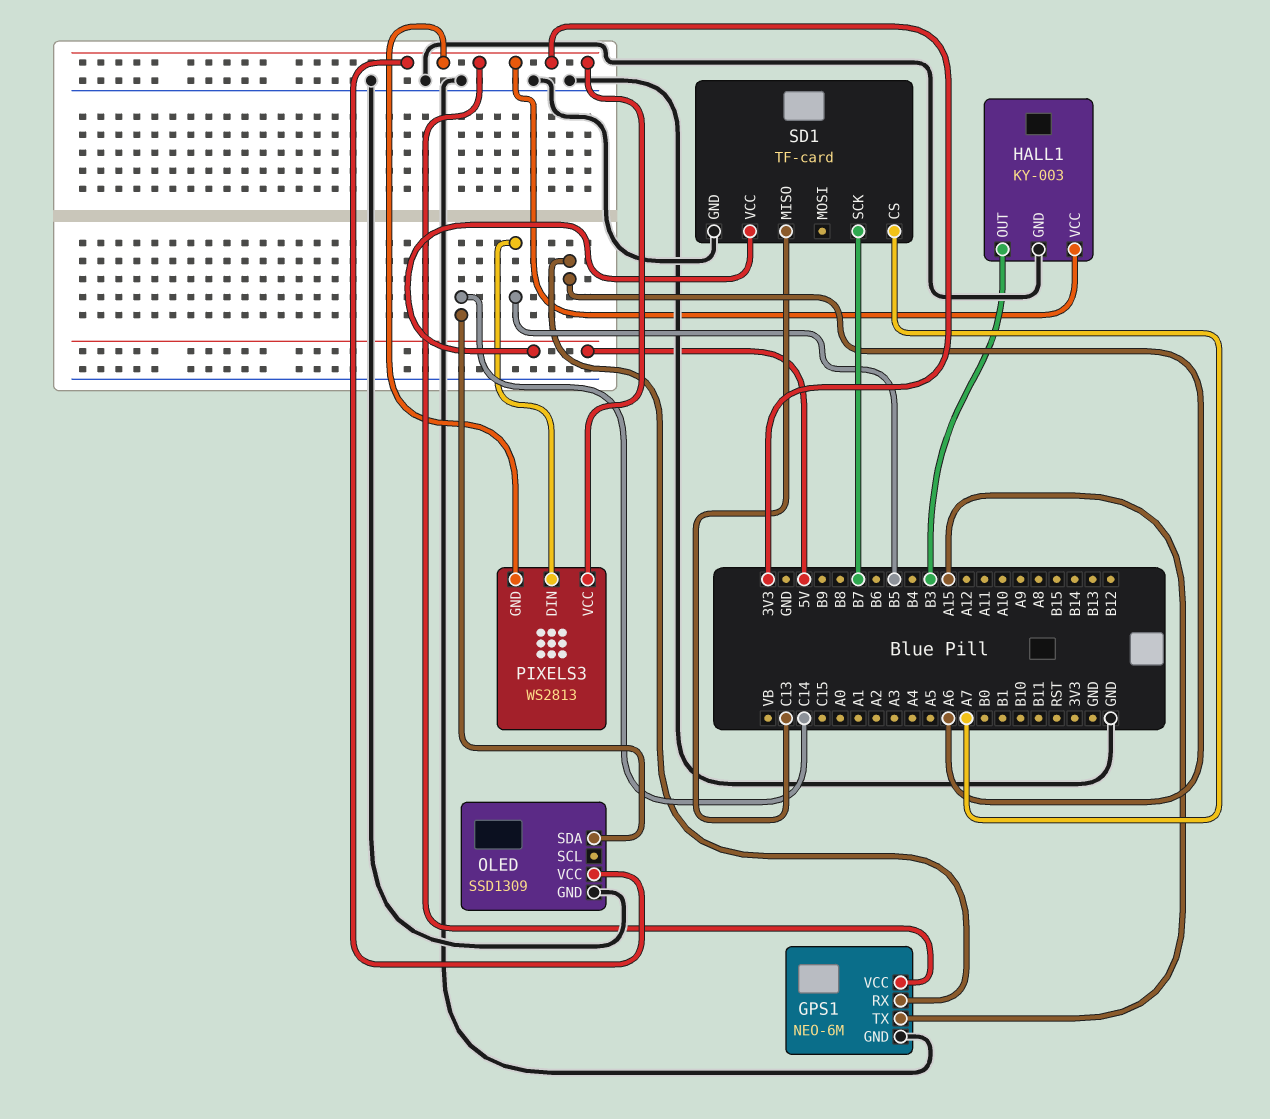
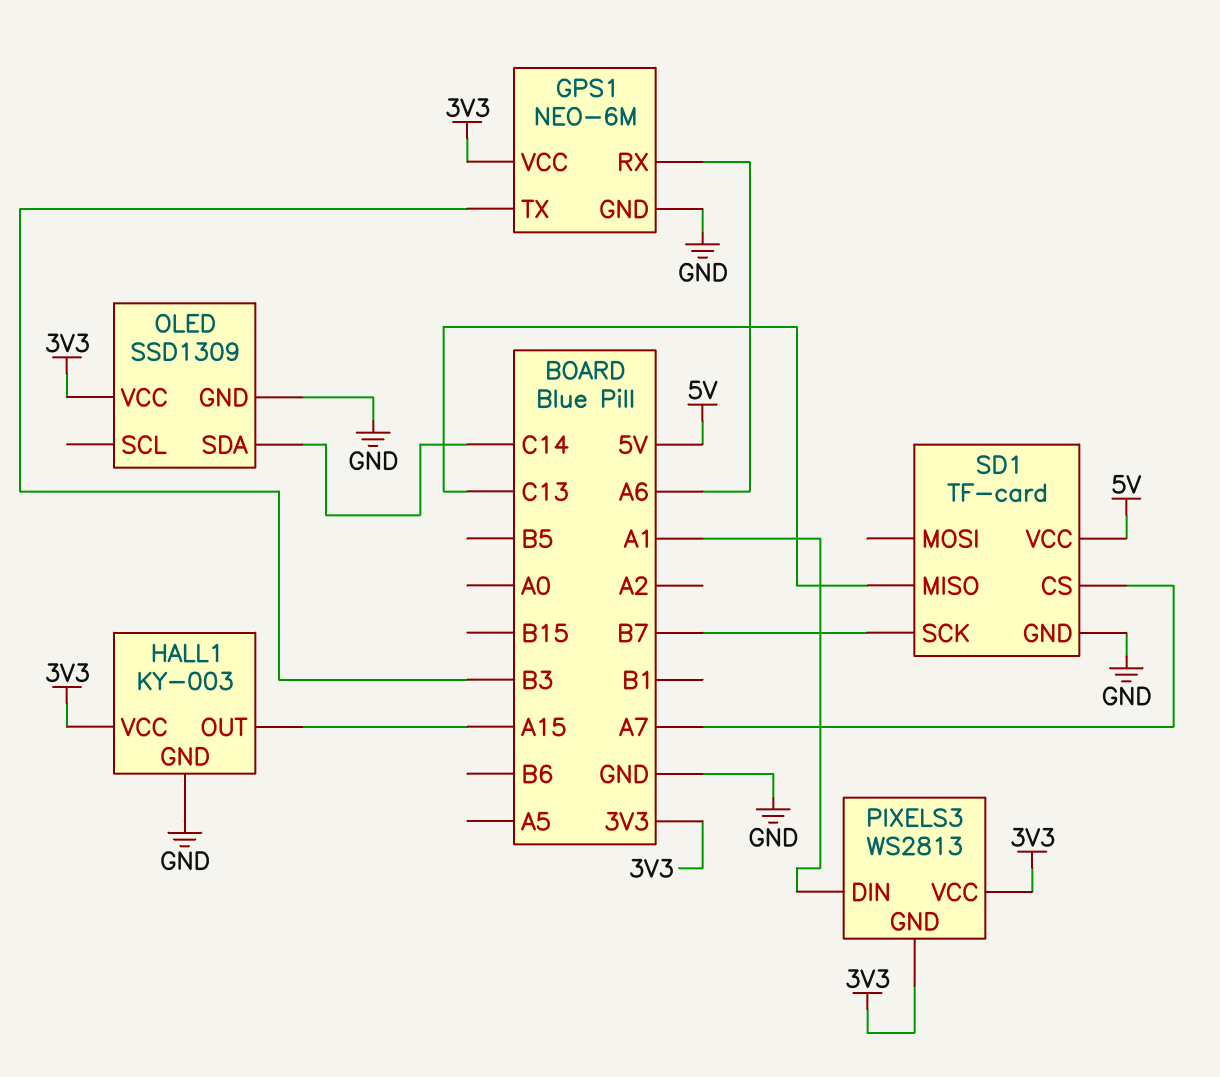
GPS1 pin TX: A15 -> B3
HALL1 pin OUT: B3 -> A15
PIXELS3 pin DIN: B5 -> A1

